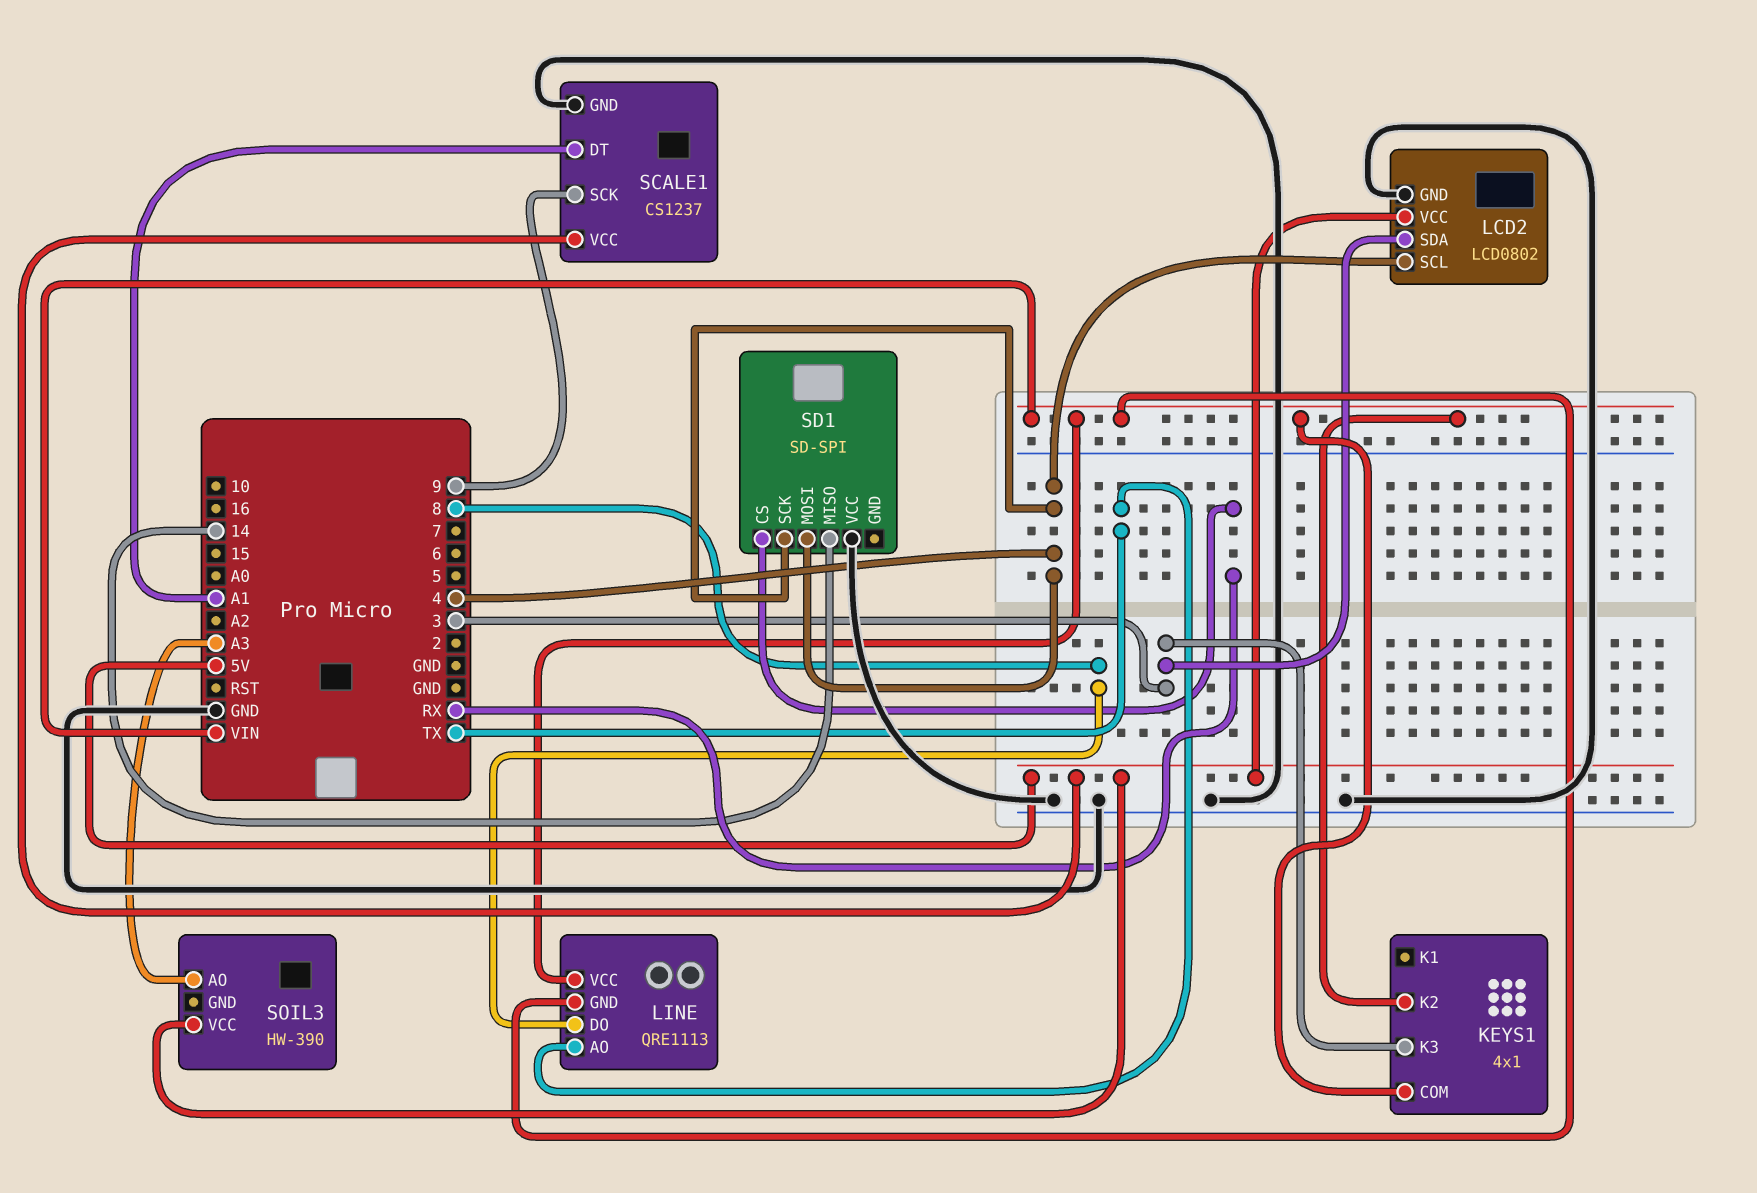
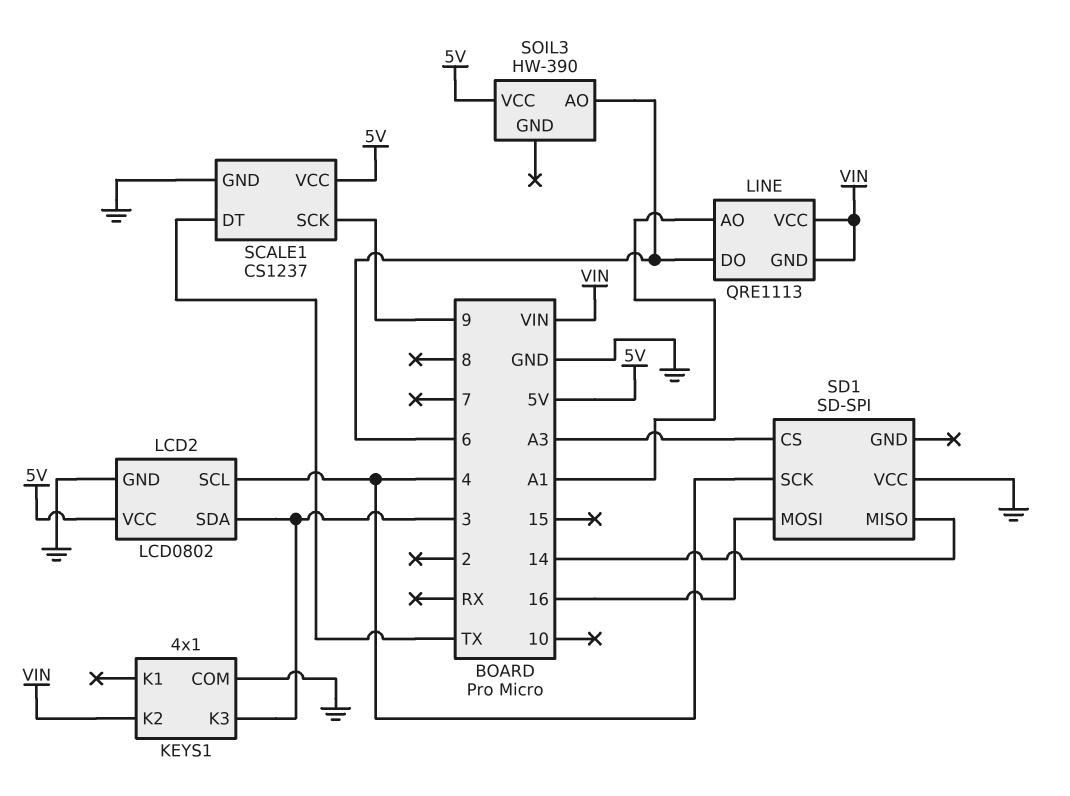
KEYS1 pin COM: VIN -> GND
LINE pin AO: TX -> A1
LINE pin DO: 8 -> 6
SCALE1 pin DT: A1 -> TX
SD1 pin CS: RX -> A3
SD1 pin MOSI: 4 -> 16
SOIL3 pin AO: A3 -> 6

